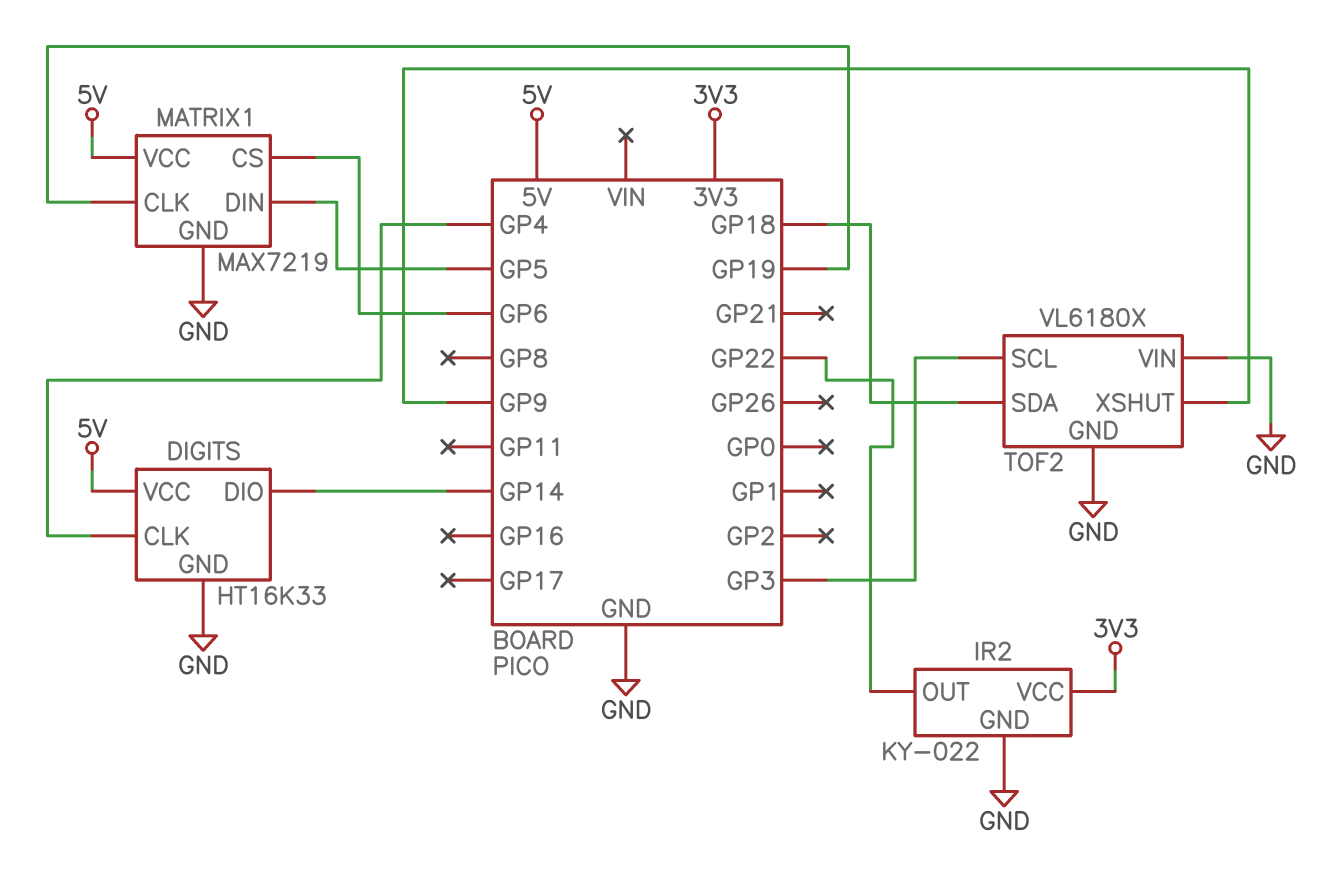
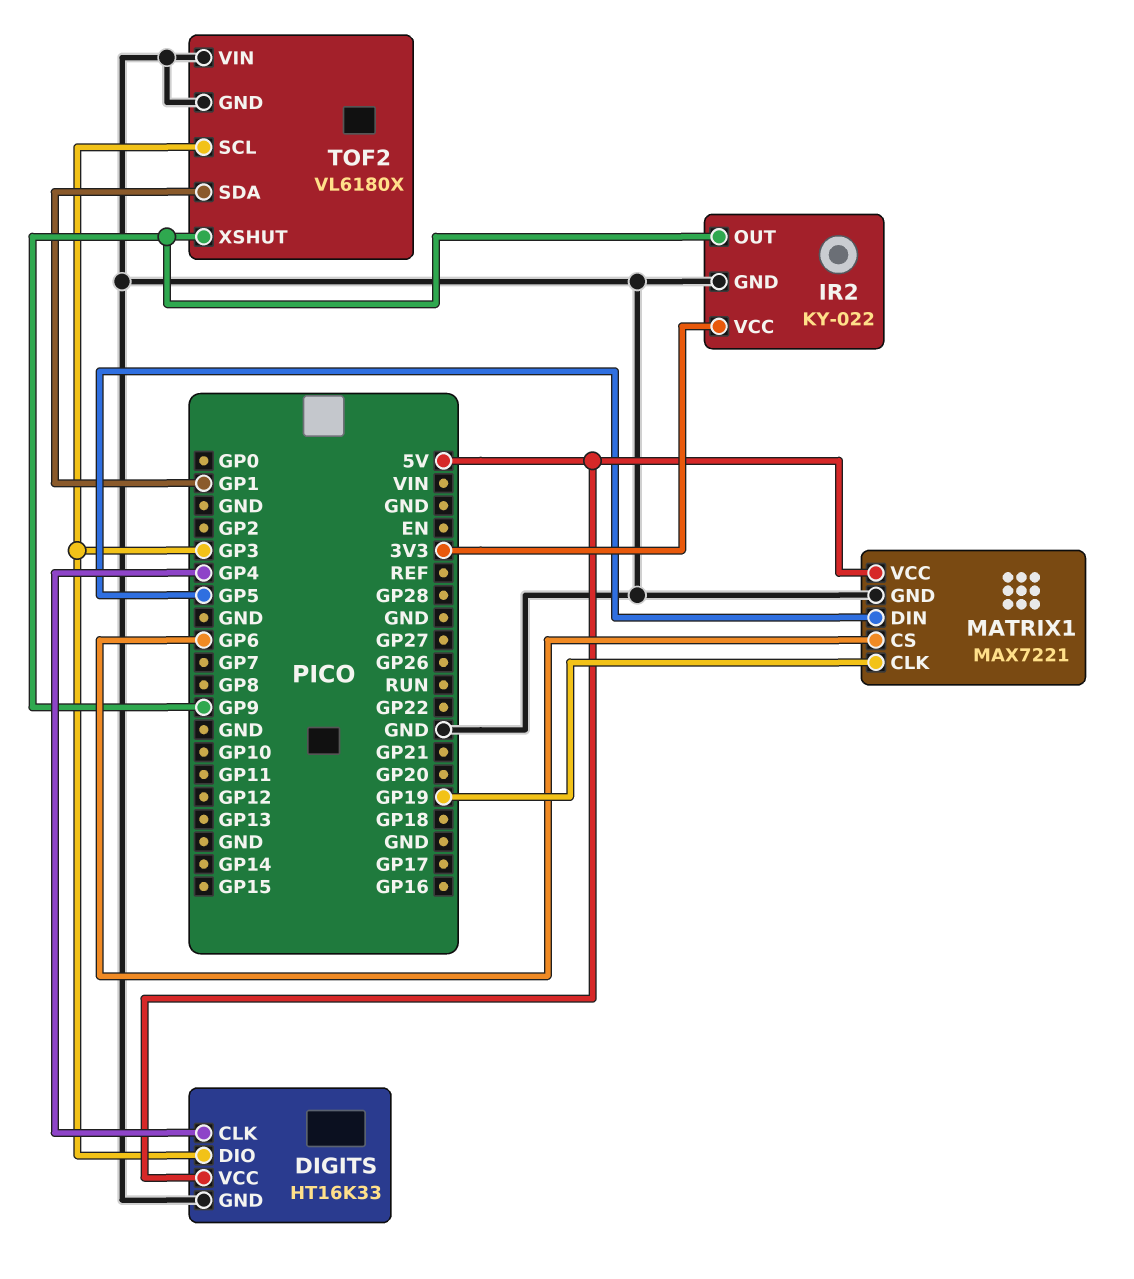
DIGITS pin DIO: GP14 -> GP3
IR2 pin OUT: GP22 -> GP9
MATRIX1: MAX7219 -> MAX7221
TOF2 pin SDA: GP18 -> GP1

